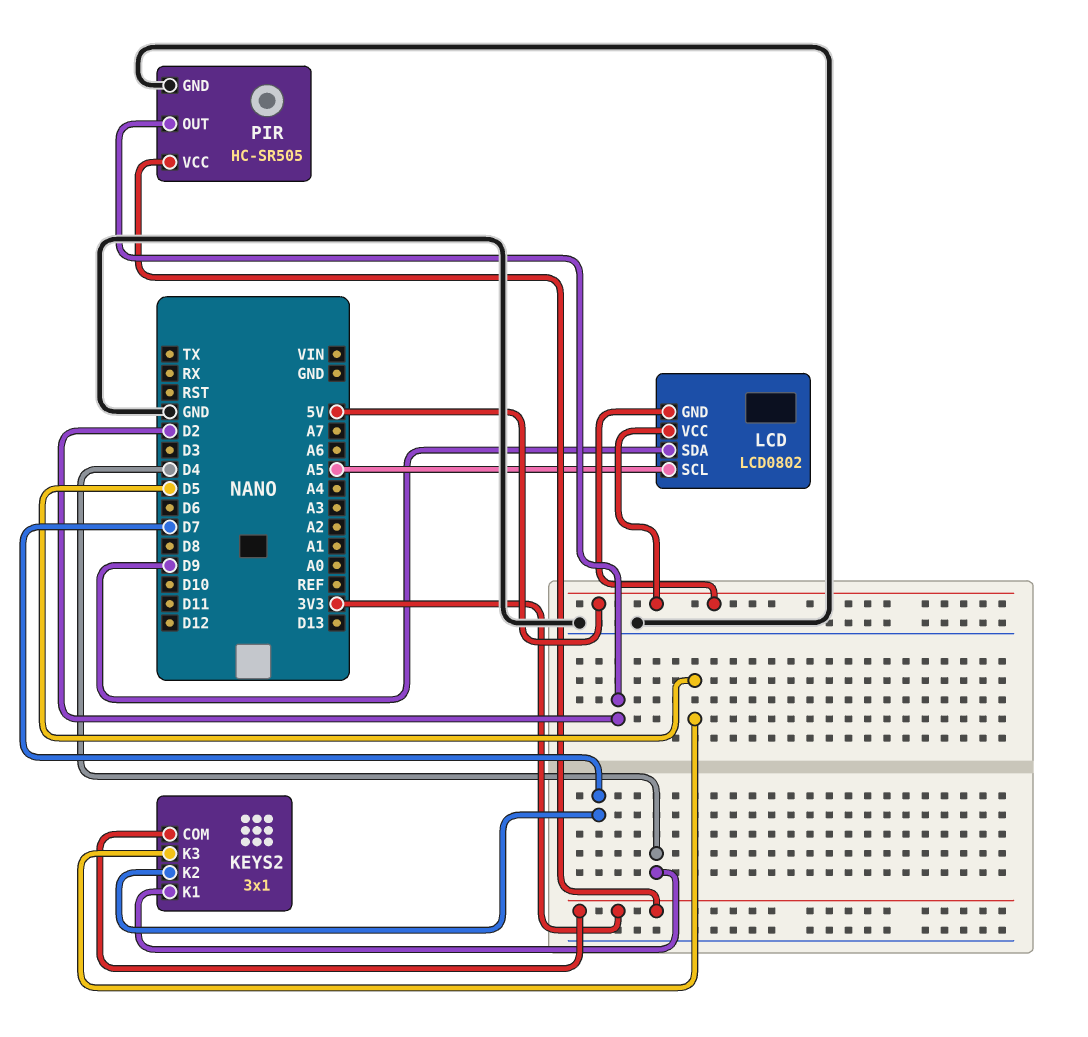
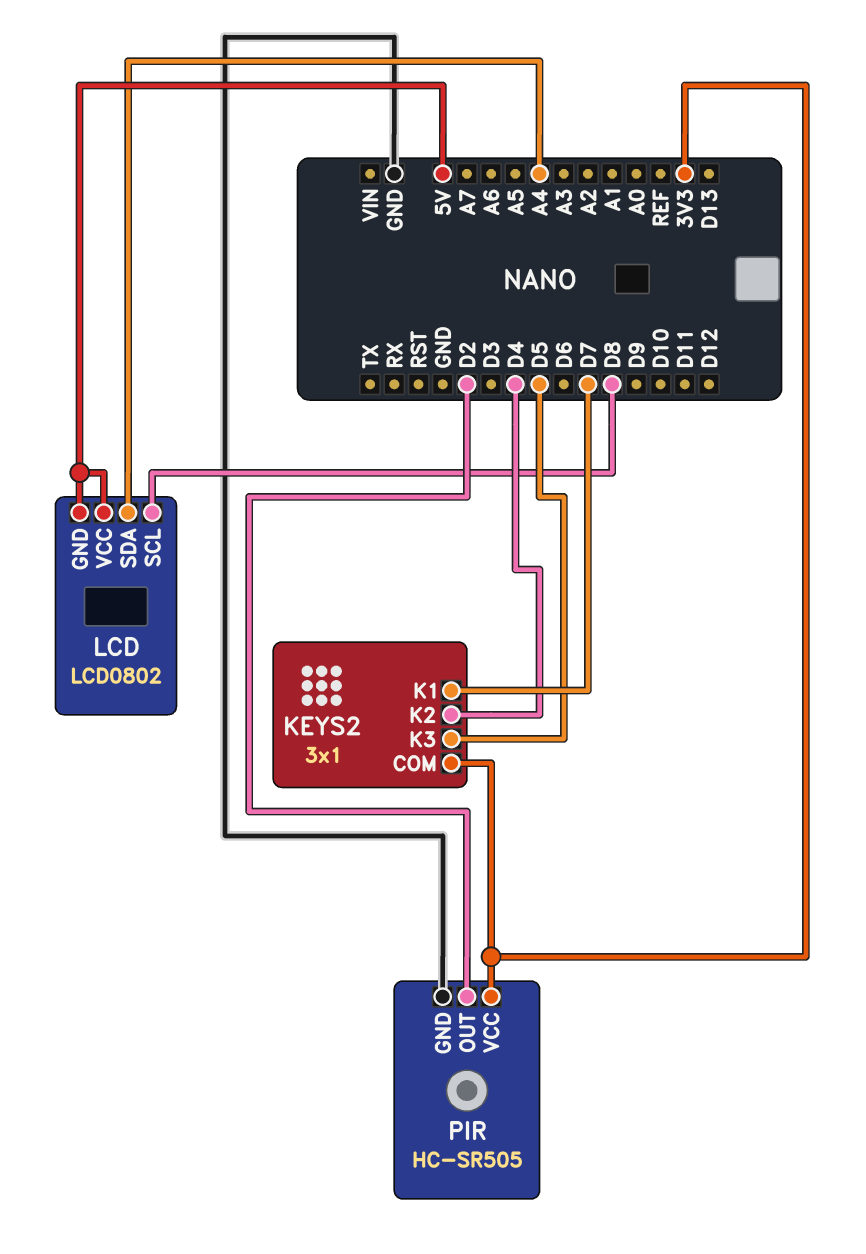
KEYS2 pin K1: D4 -> D7
KEYS2 pin K2: D7 -> D4
LCD pin SCL: A5 -> D8
LCD pin SDA: D9 -> A4

